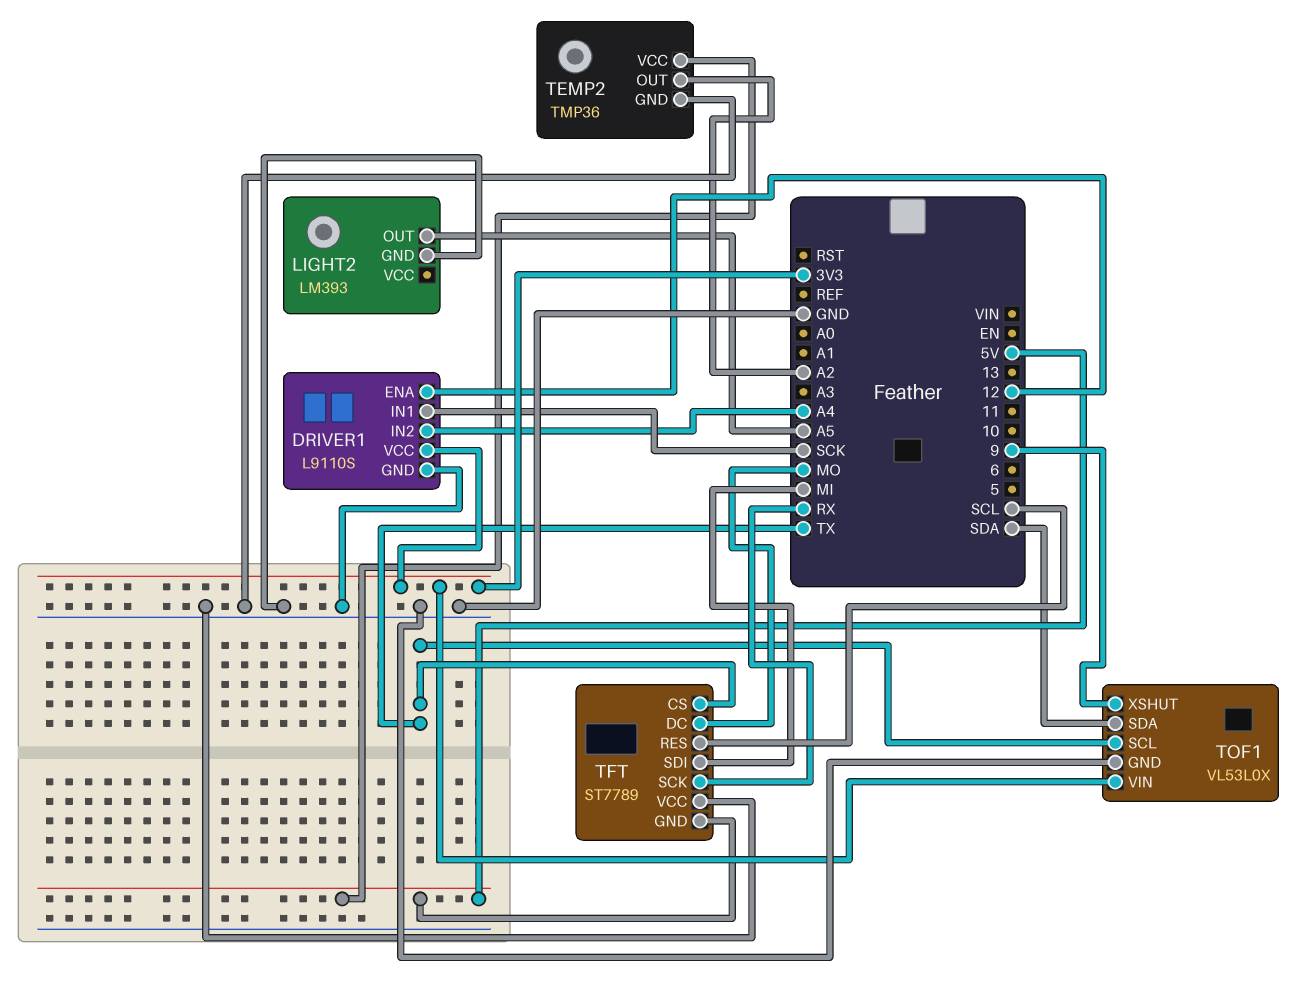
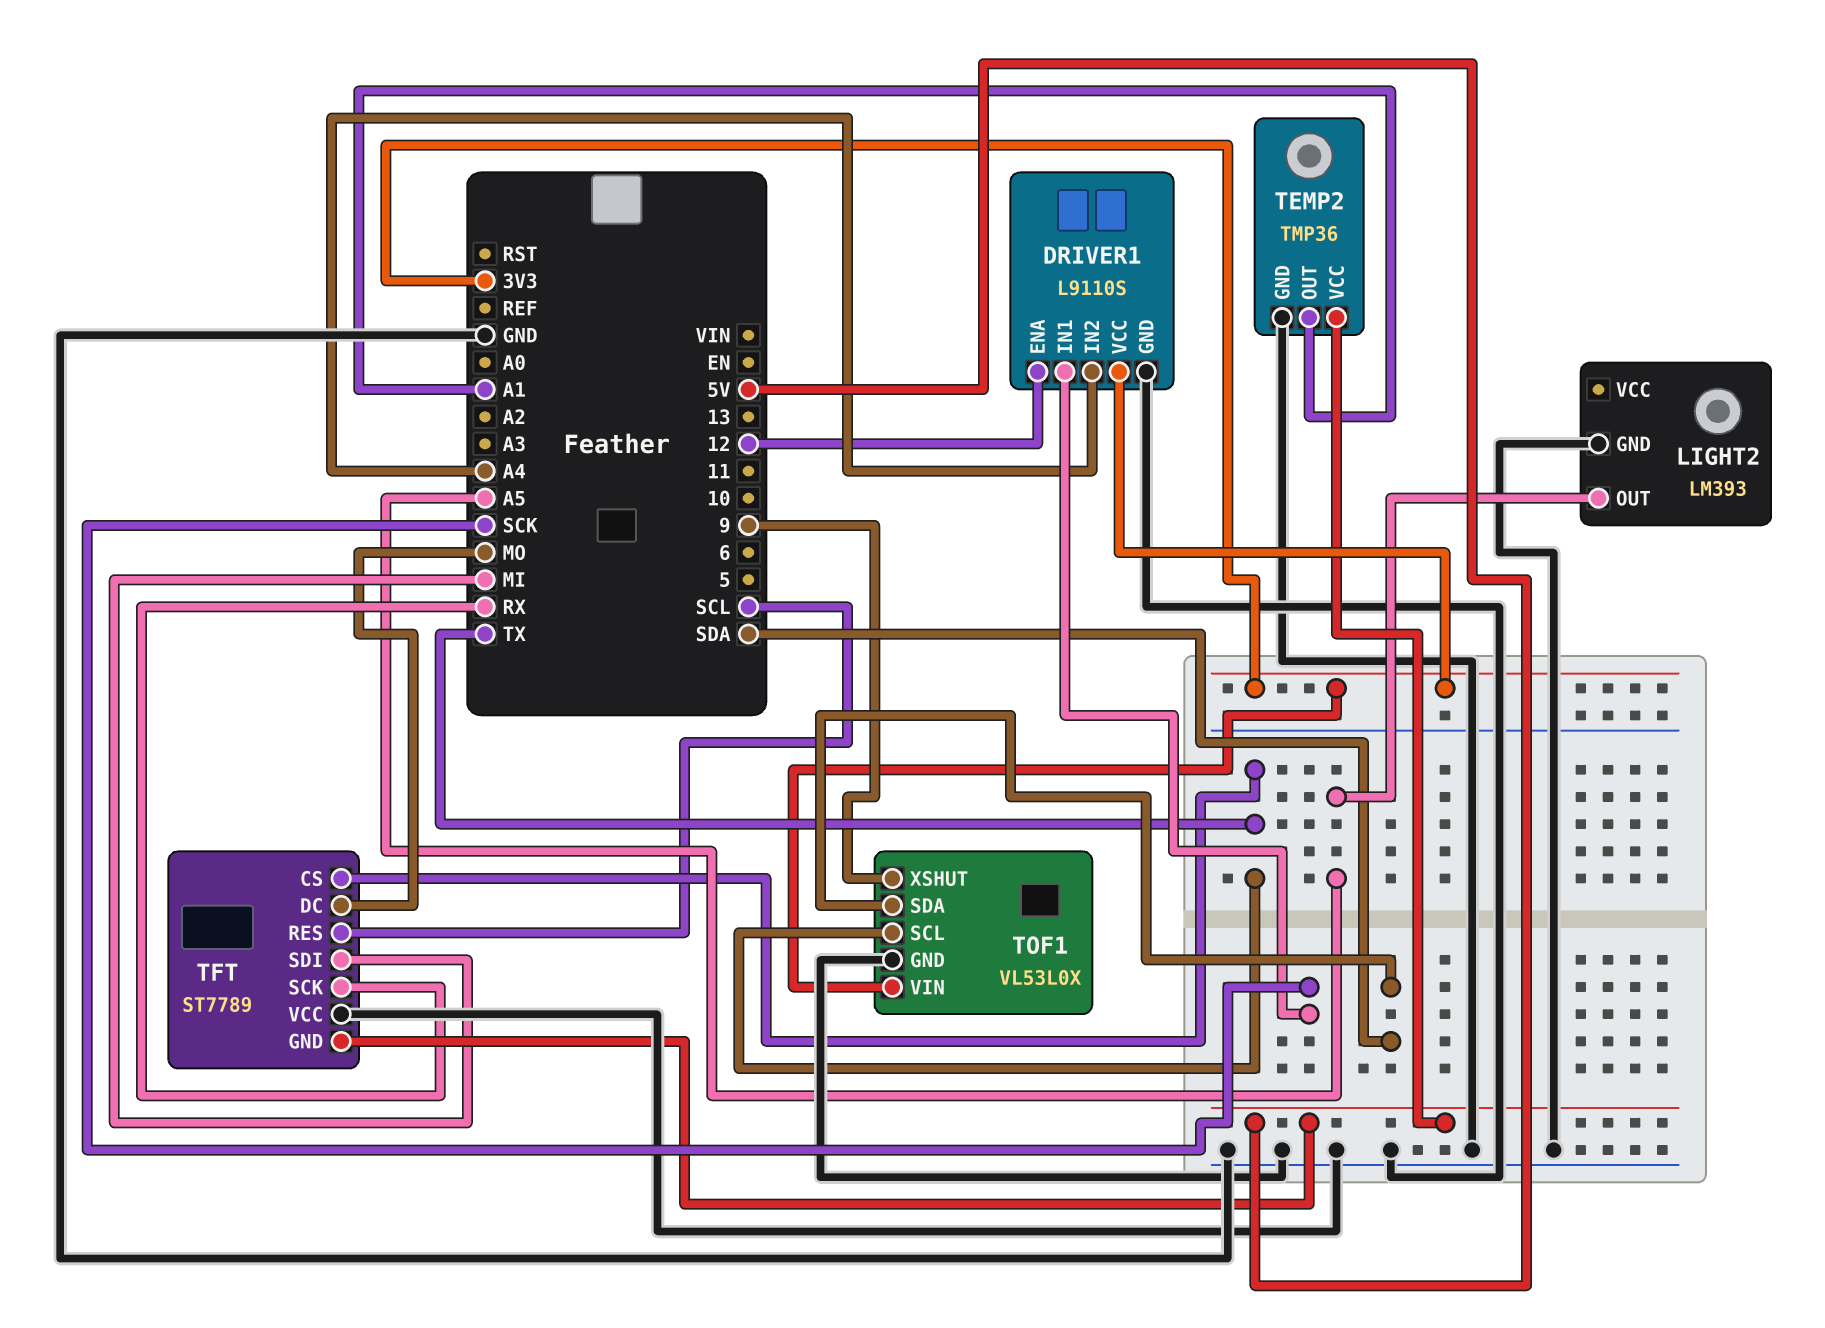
TEMP2 pin OUT: A2 -> A1

